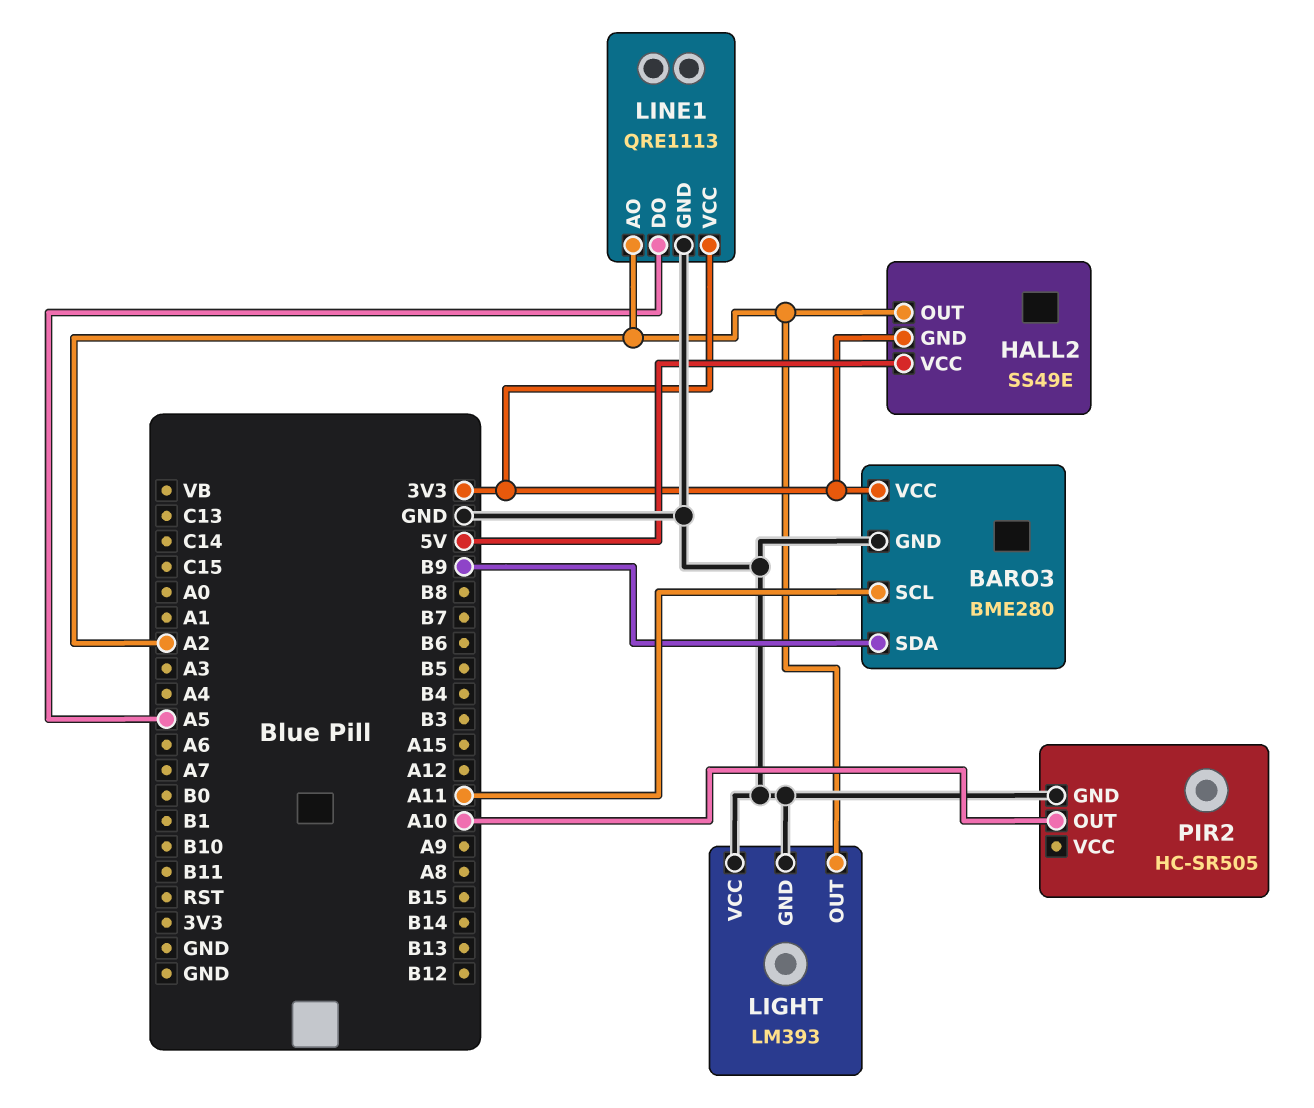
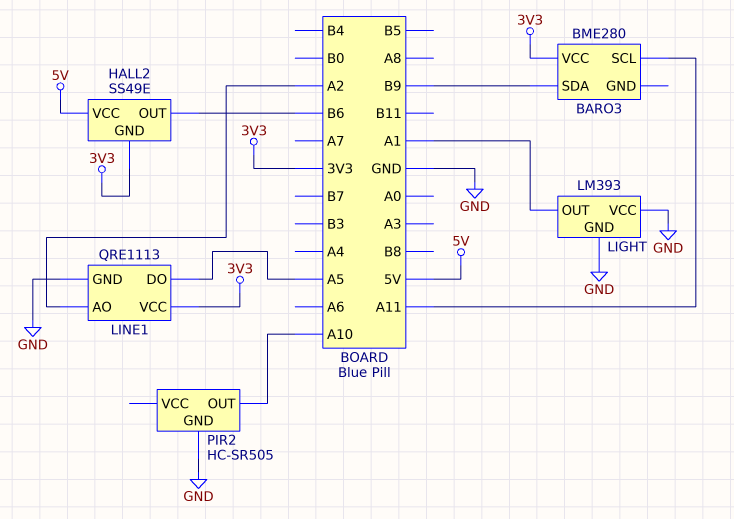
BARO3 pin GND: GND -> none
HALL2 pin OUT: A2 -> B6
LIGHT pin OUT: A2 -> A1

